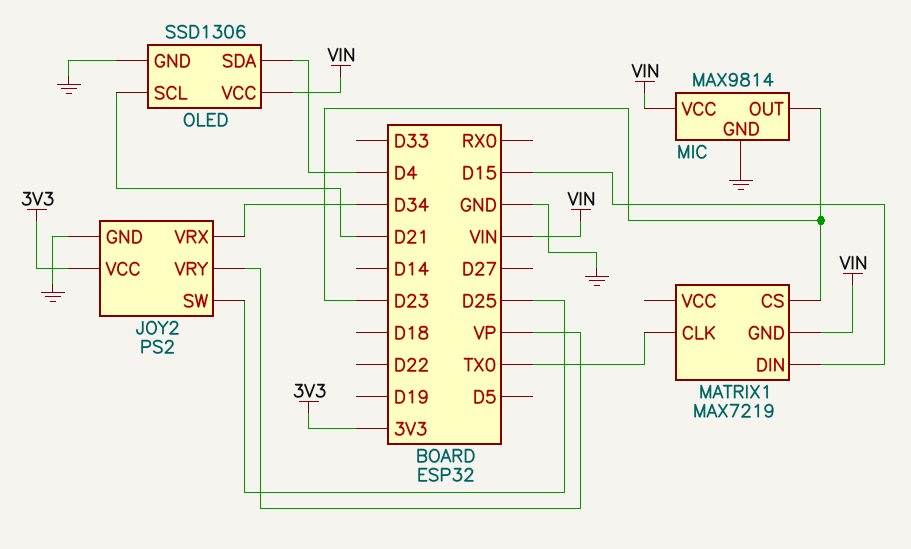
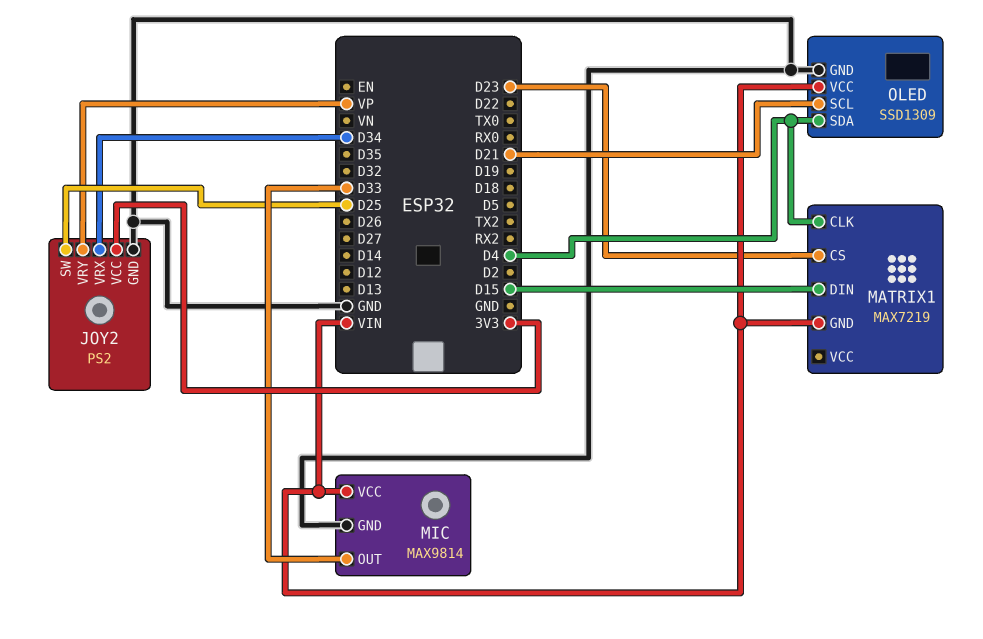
MATRIX1 pin CLK: TX0 -> D4
MIC pin OUT: D23 -> D33
OLED: SSD1306 -> SSD1309

